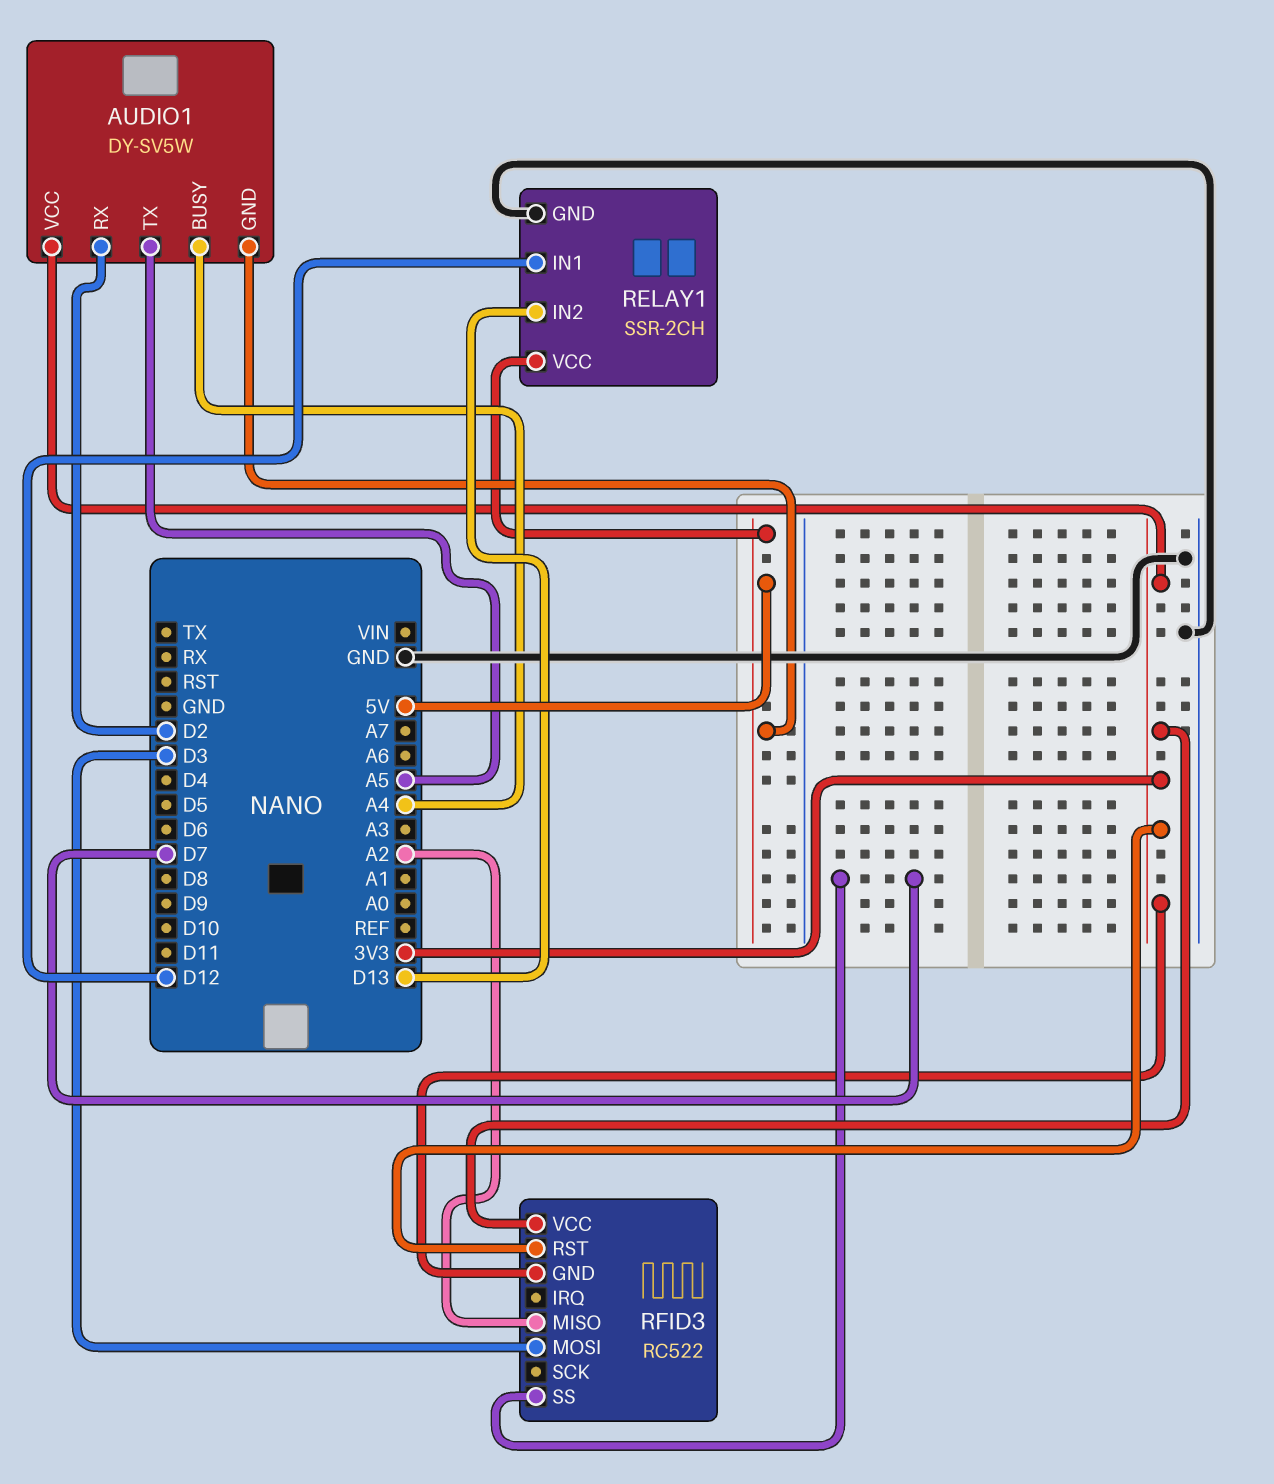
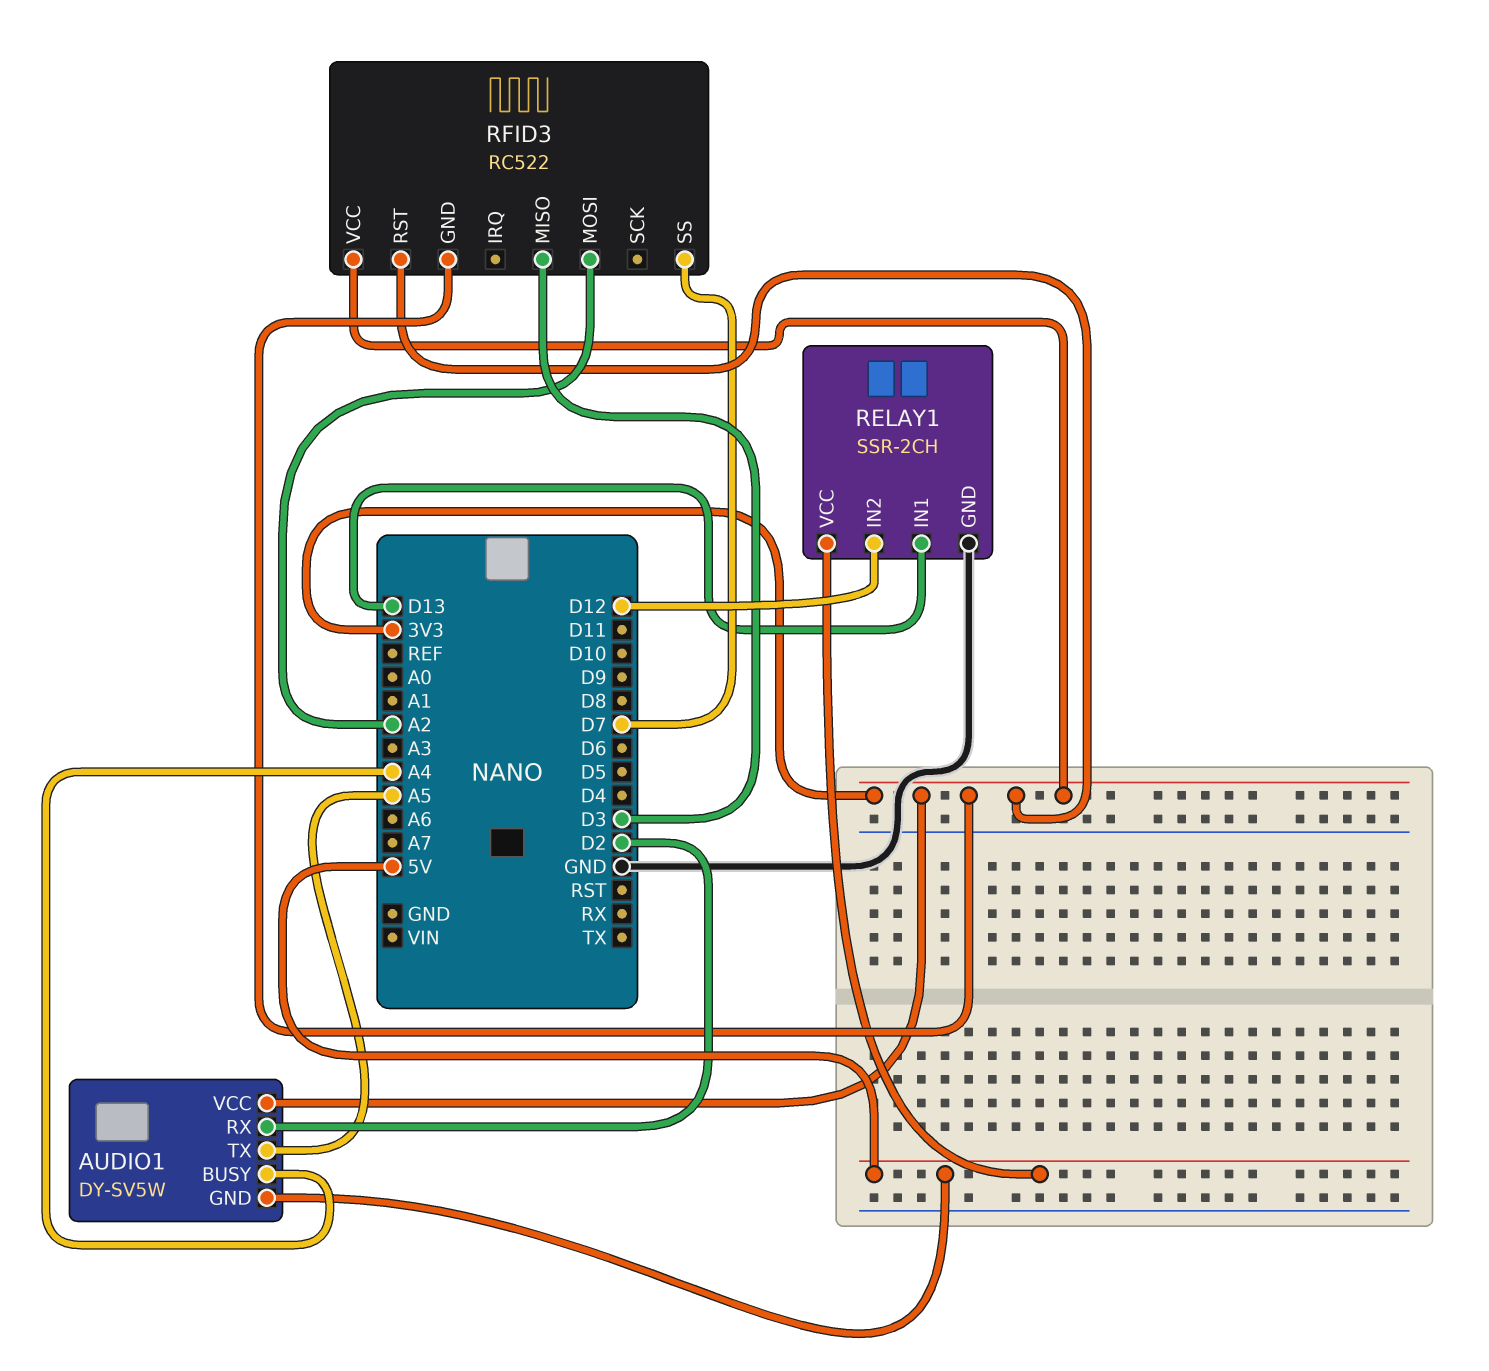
RELAY1 pin IN1: D12 -> D13
RELAY1 pin IN2: D13 -> D12
RFID3 pin MISO: A2 -> D3
RFID3 pin MOSI: D3 -> A2

